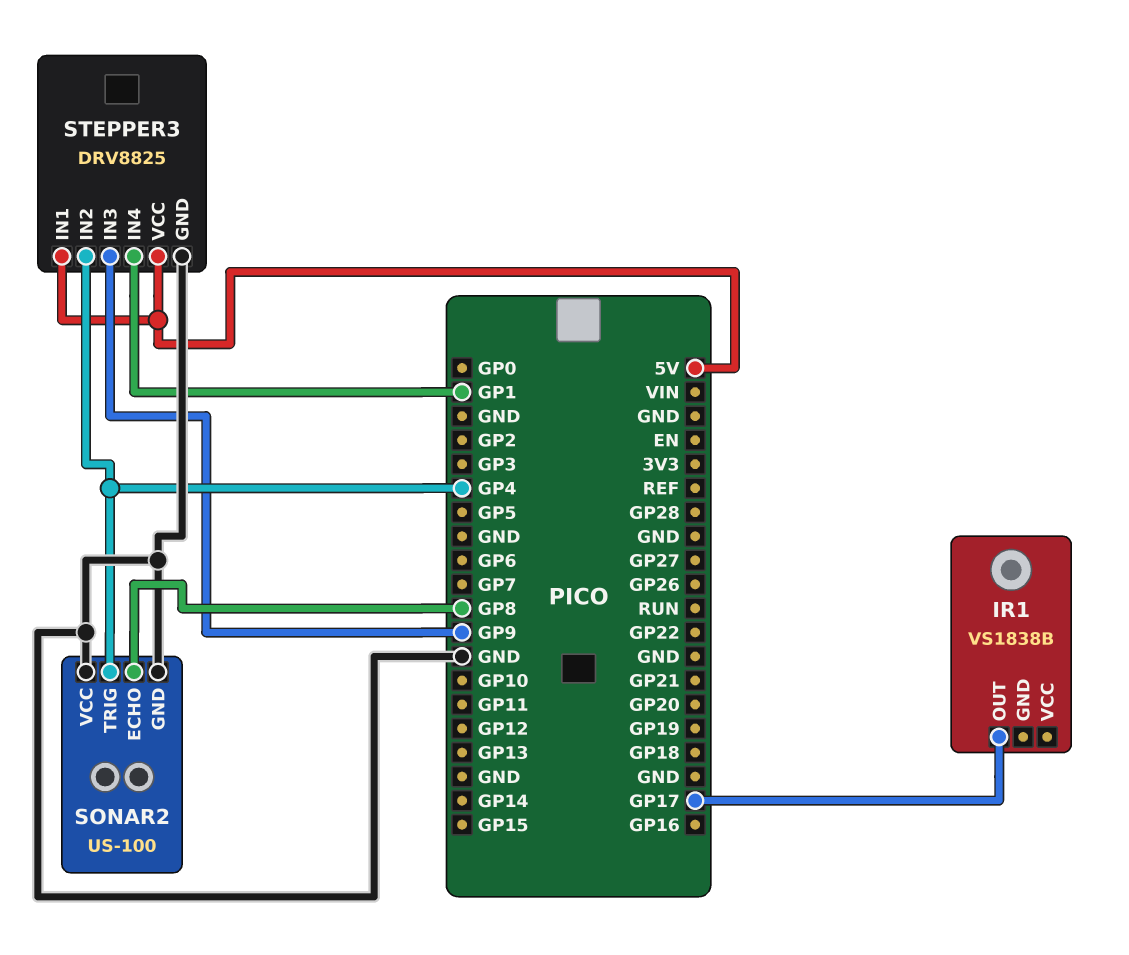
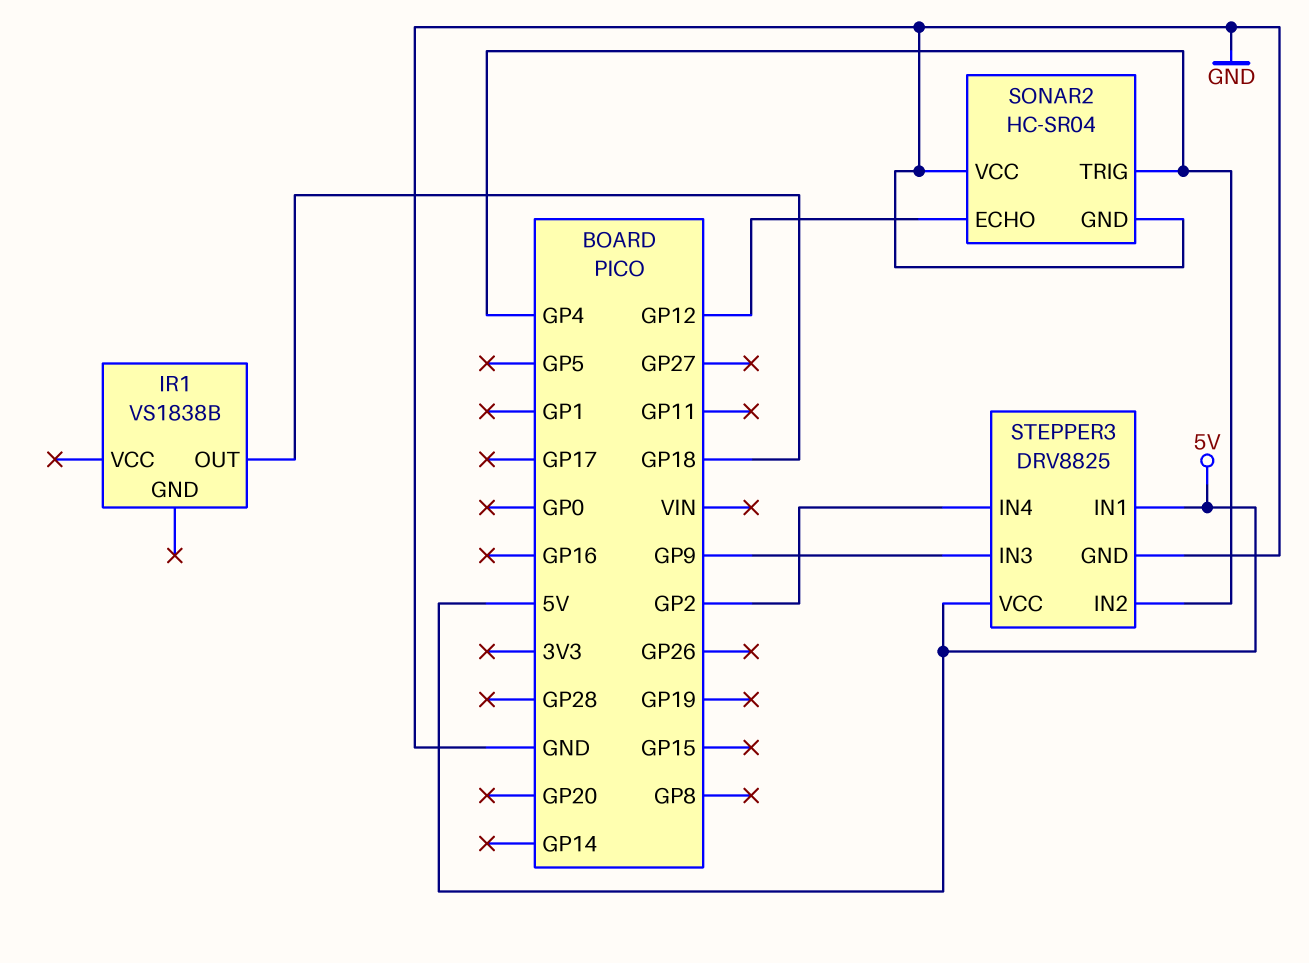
IR1 pin OUT: GP17 -> GP18
SONAR2: US-100 -> HC-SR04
SONAR2 pin ECHO: GP8 -> GP12
STEPPER3 pin IN4: GP1 -> GP2

